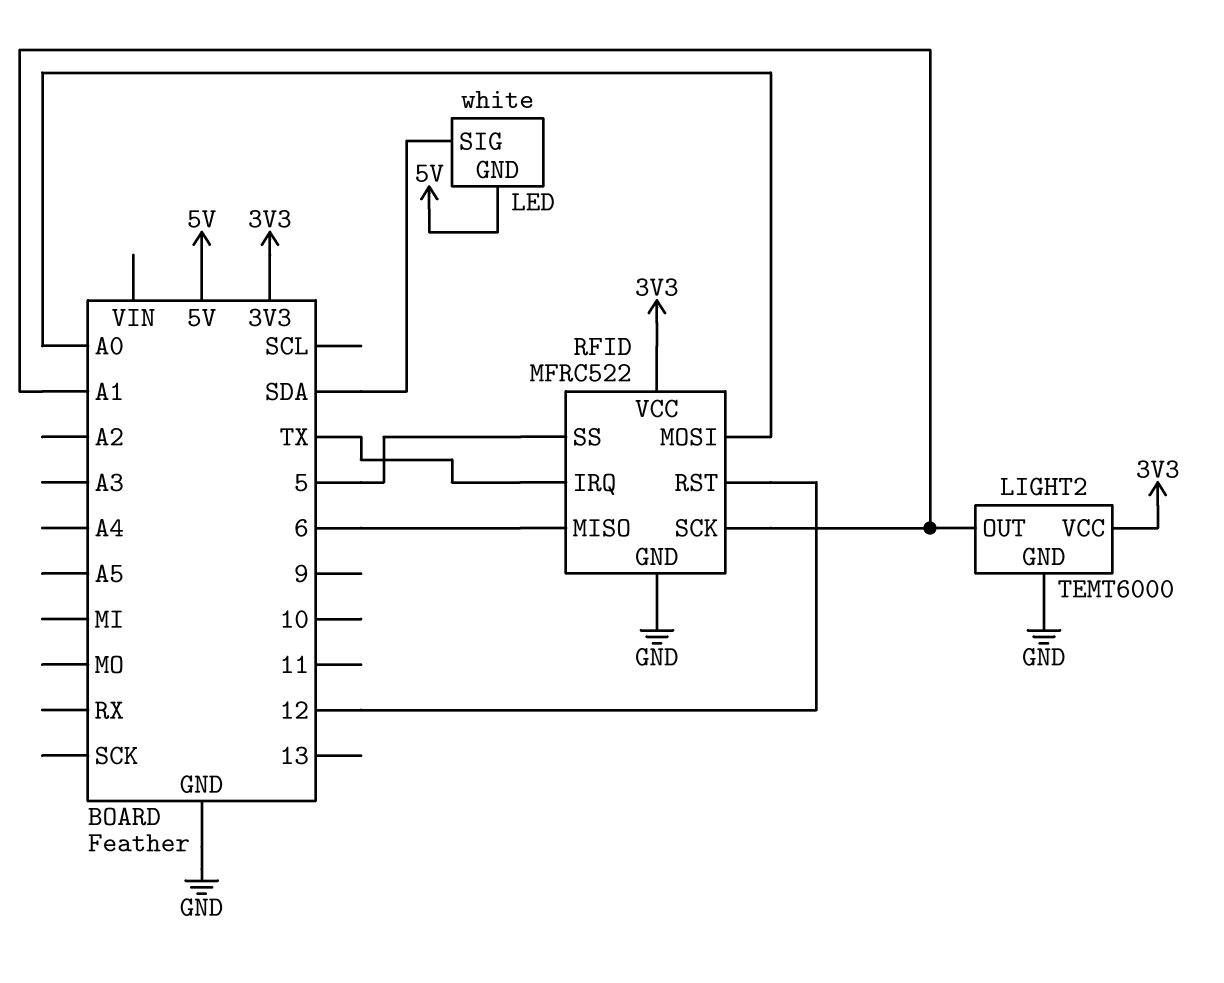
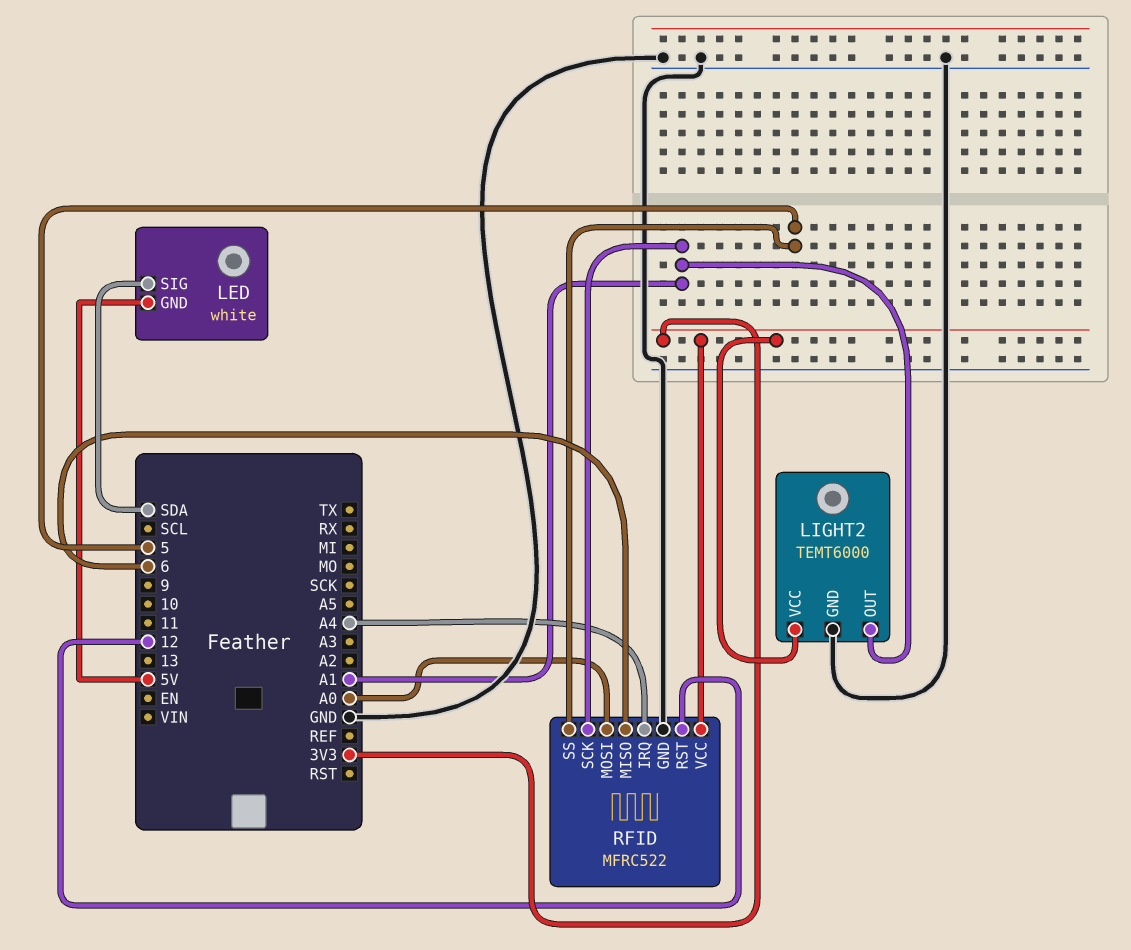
RFID pin IRQ: TX -> A4

